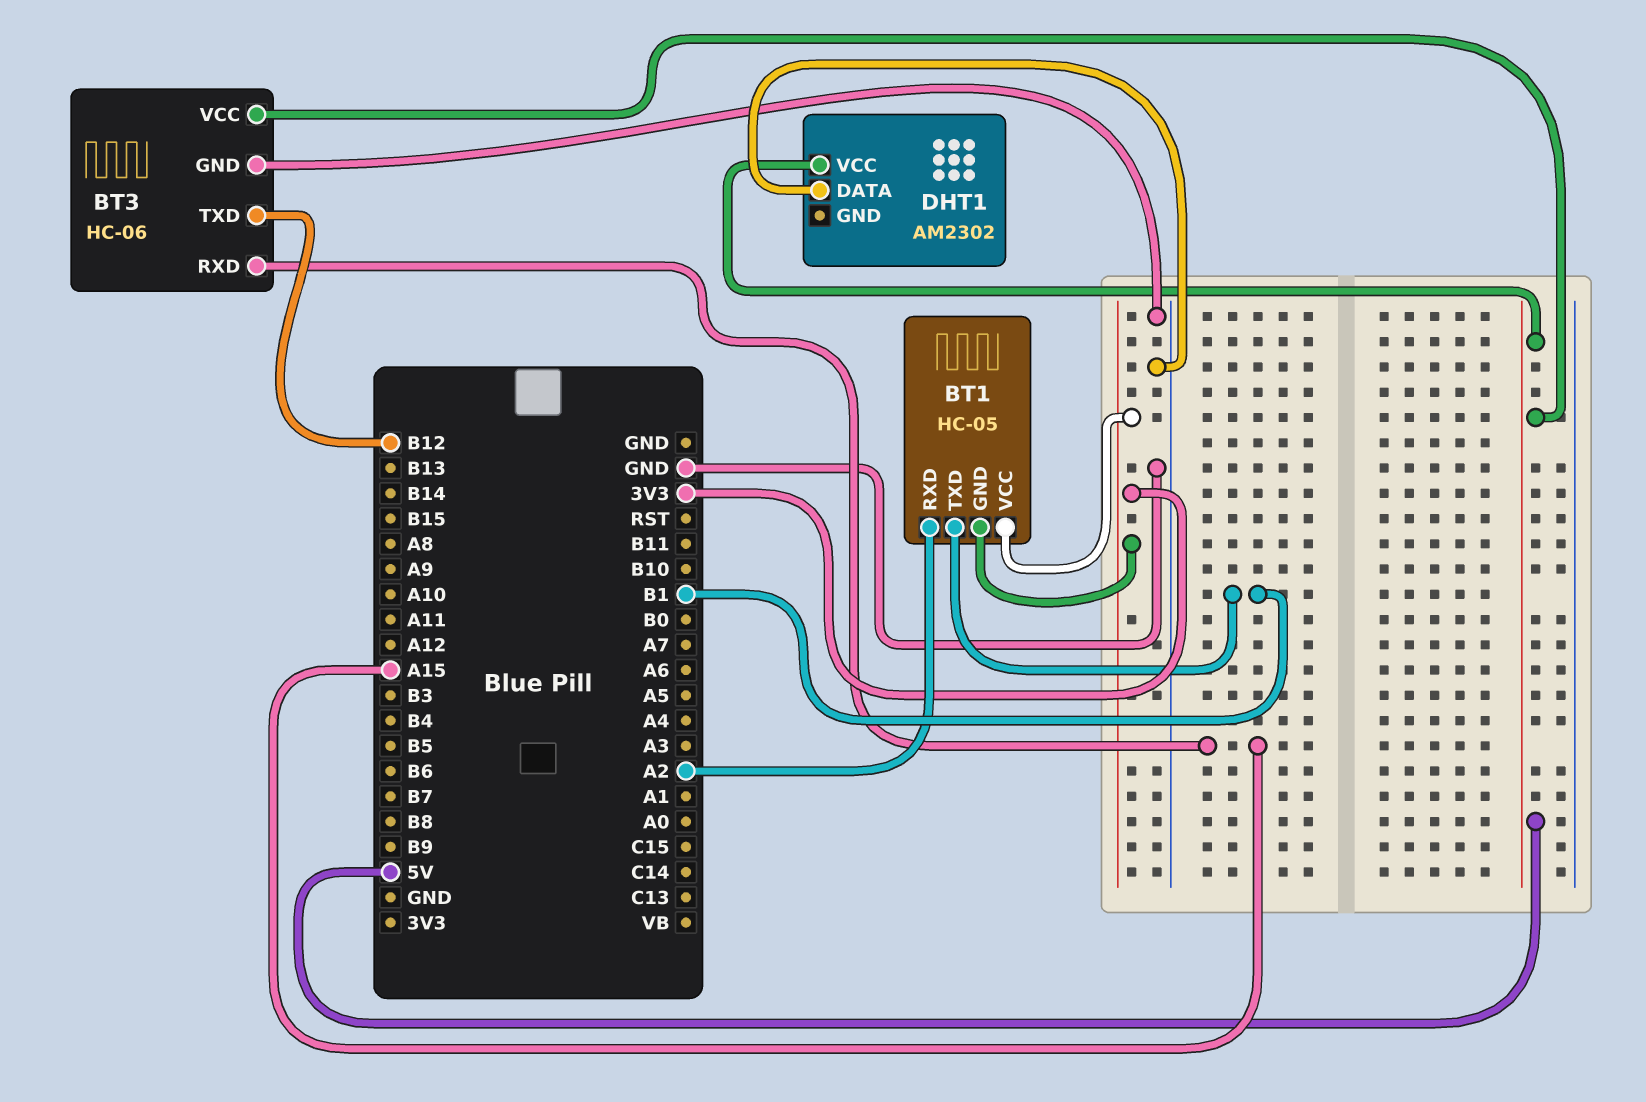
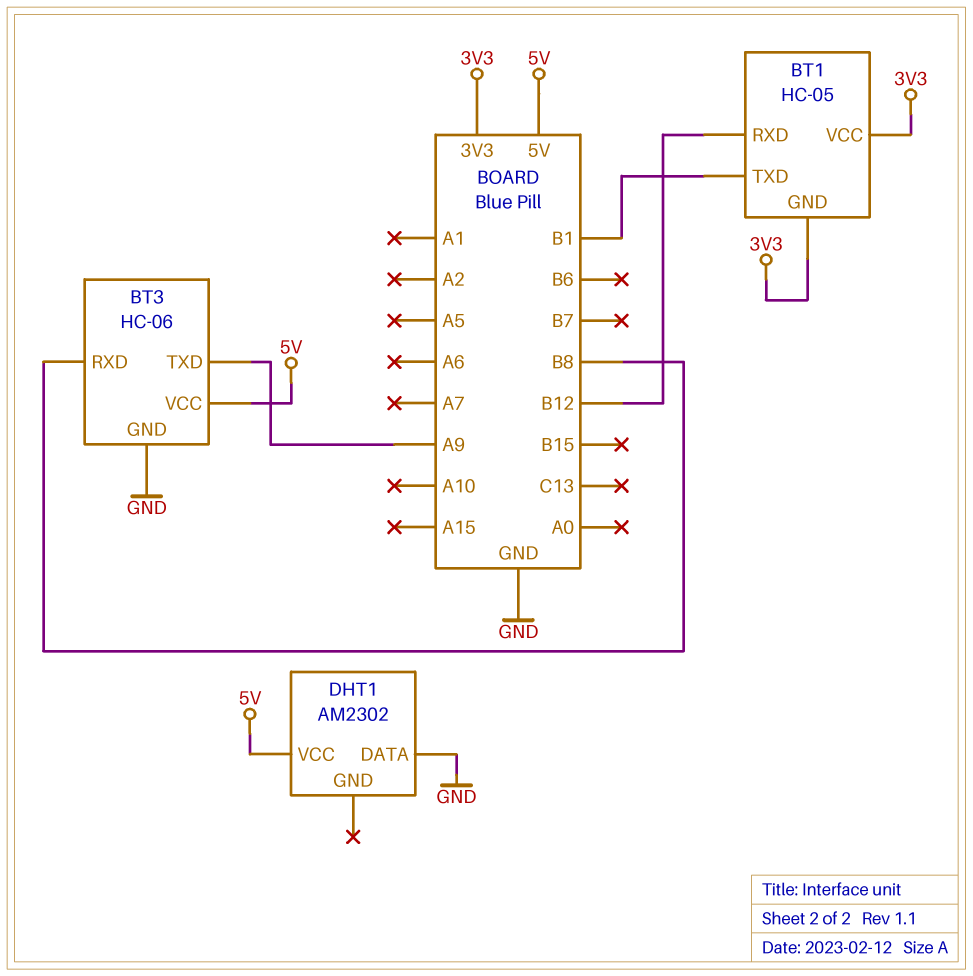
BT1 pin RXD: A2 -> B12
BT3 pin RXD: A15 -> B8
BT3 pin TXD: B12 -> A9

